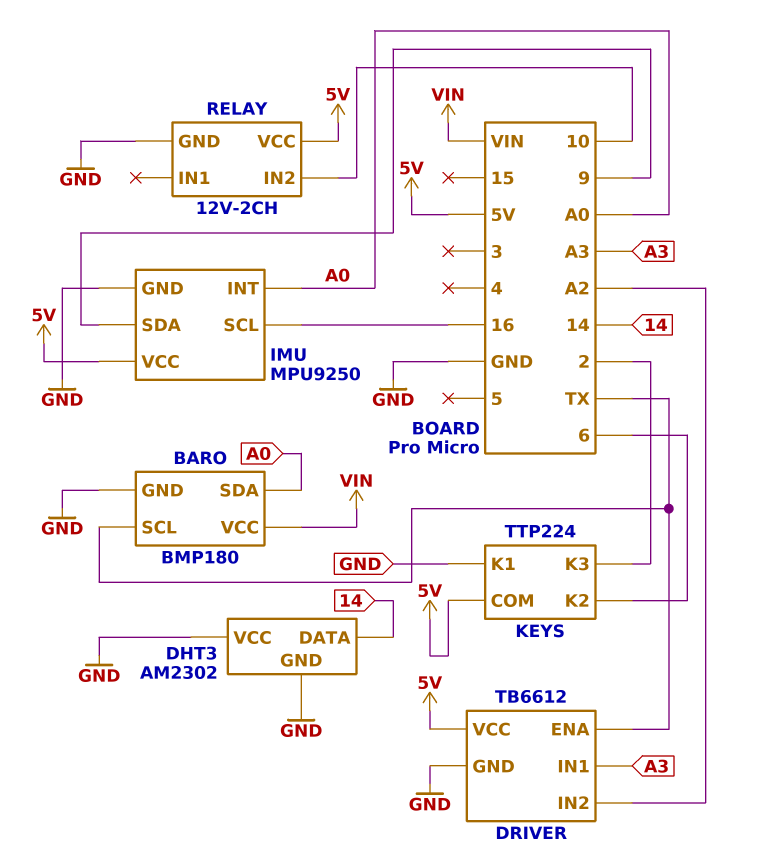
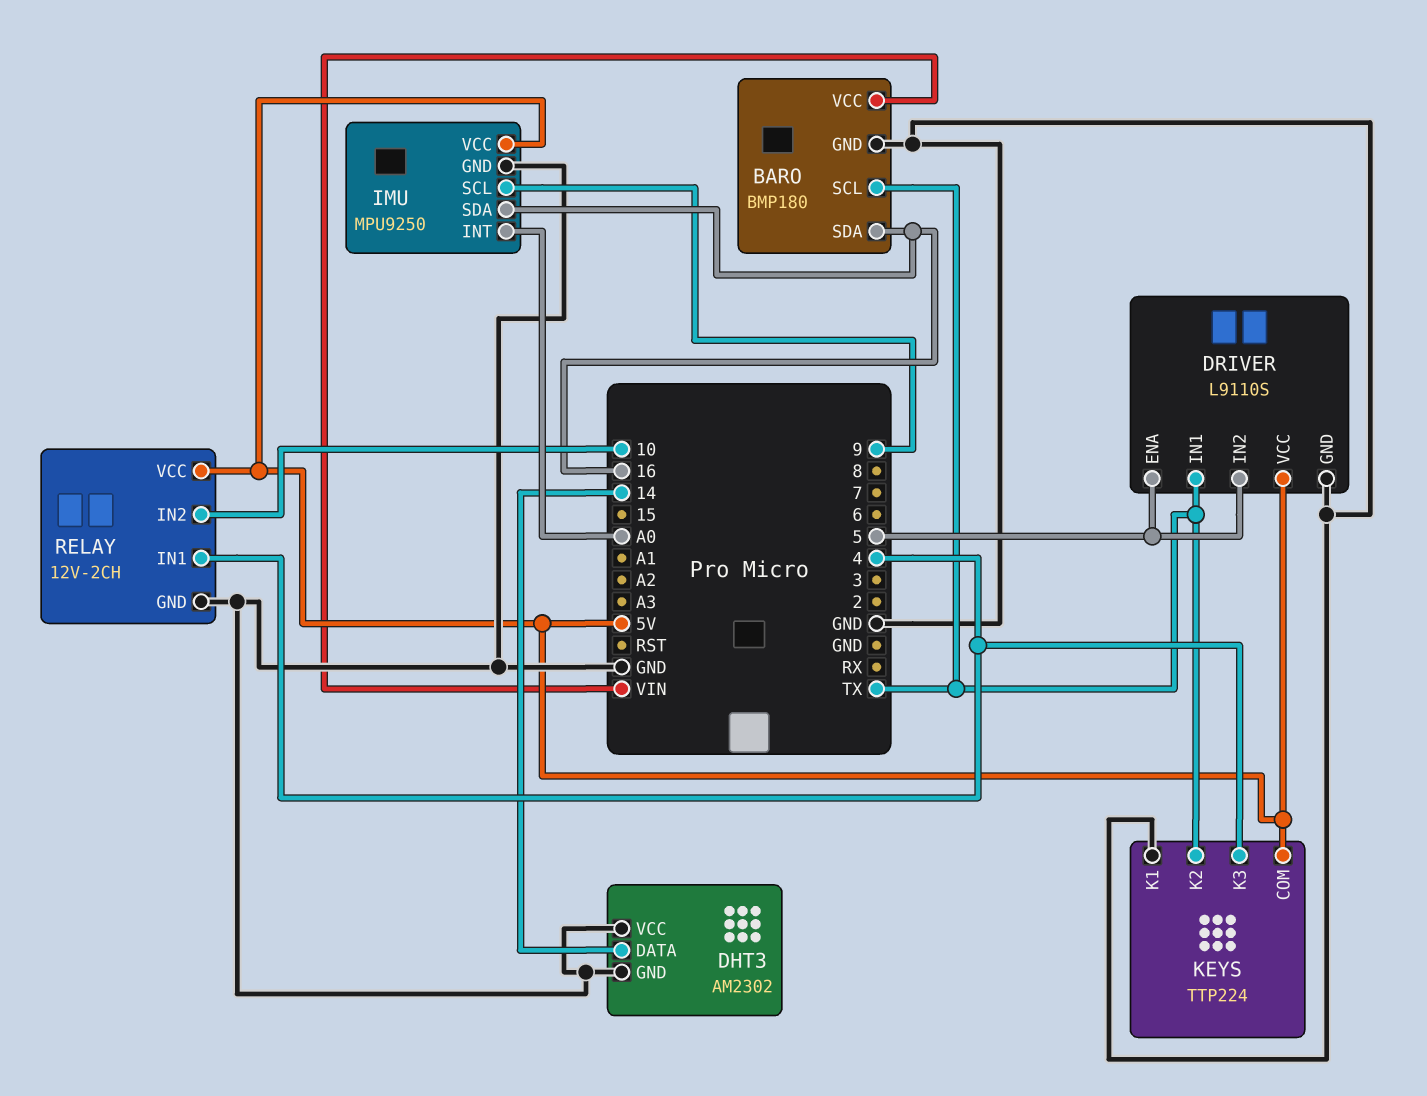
BARO pin SDA: A0 -> 16
DRIVER: TB6612 -> L9110S
DRIVER pin ENA: TX -> 5
DRIVER pin IN1: A3 -> TX
DRIVER pin IN2: A2 -> 5
IMU pin SCL: 16 -> 9
IMU pin SDA: 9 -> 16
KEYS pin K2: 6 -> TX
KEYS pin K3: 2 -> 4
RELAY pin IN1: none -> 4

